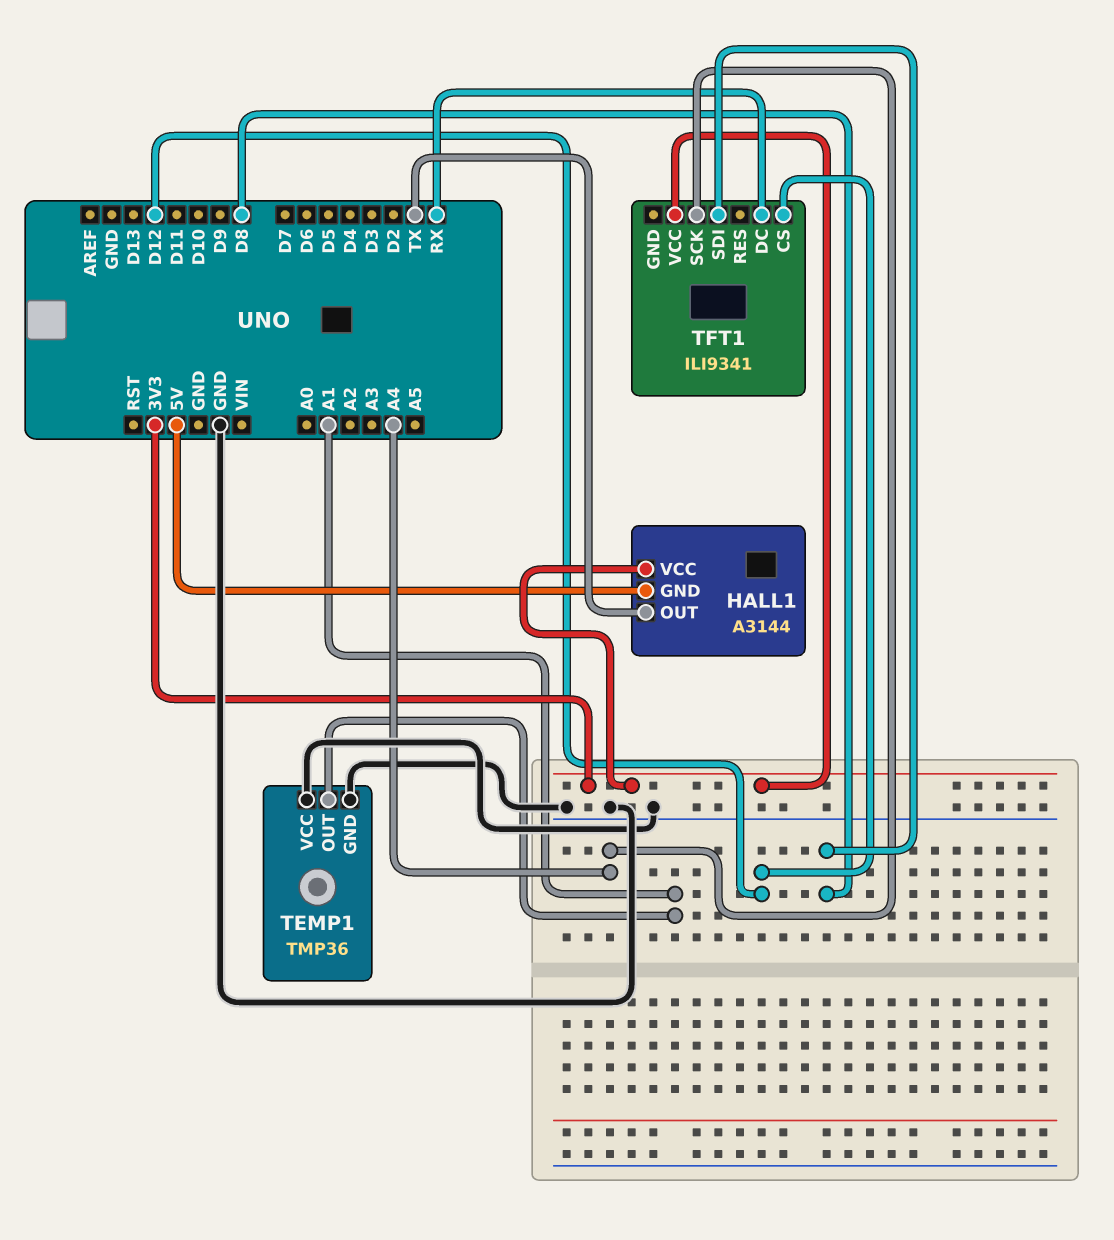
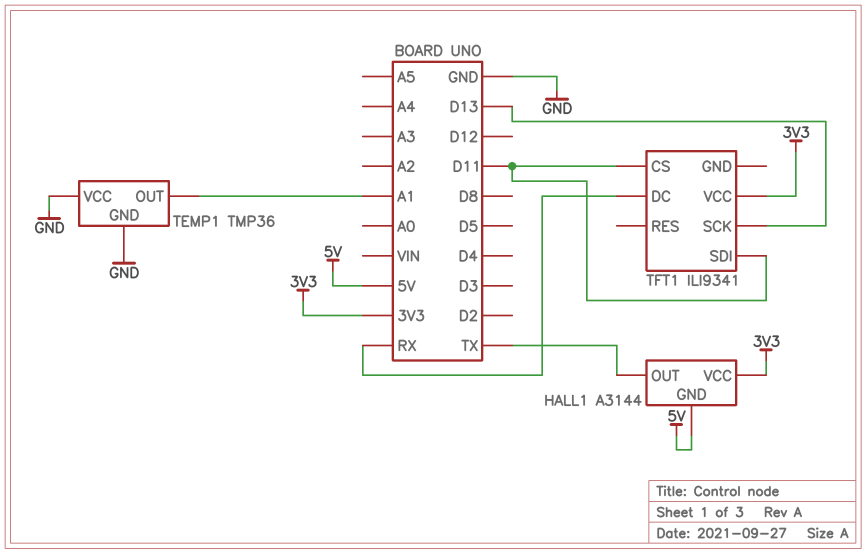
TFT1 pin CS: D12 -> D11
TFT1 pin SCK: A4 -> D13
TFT1 pin SDI: D8 -> D11

